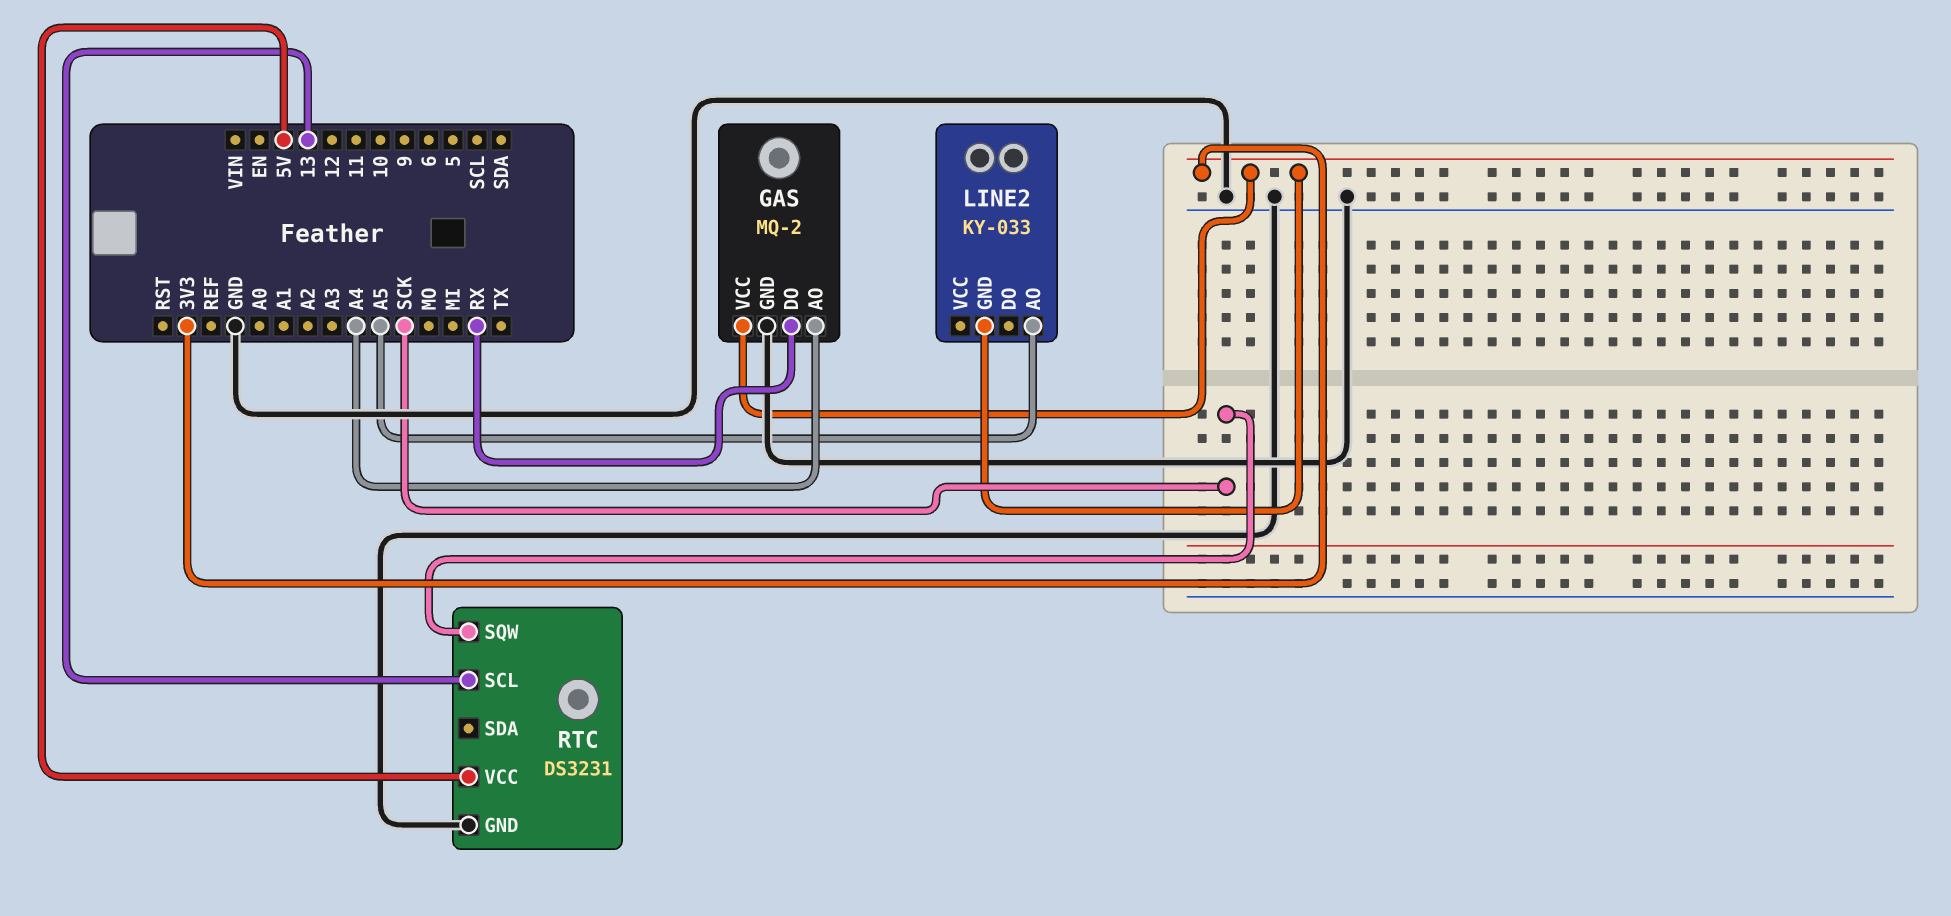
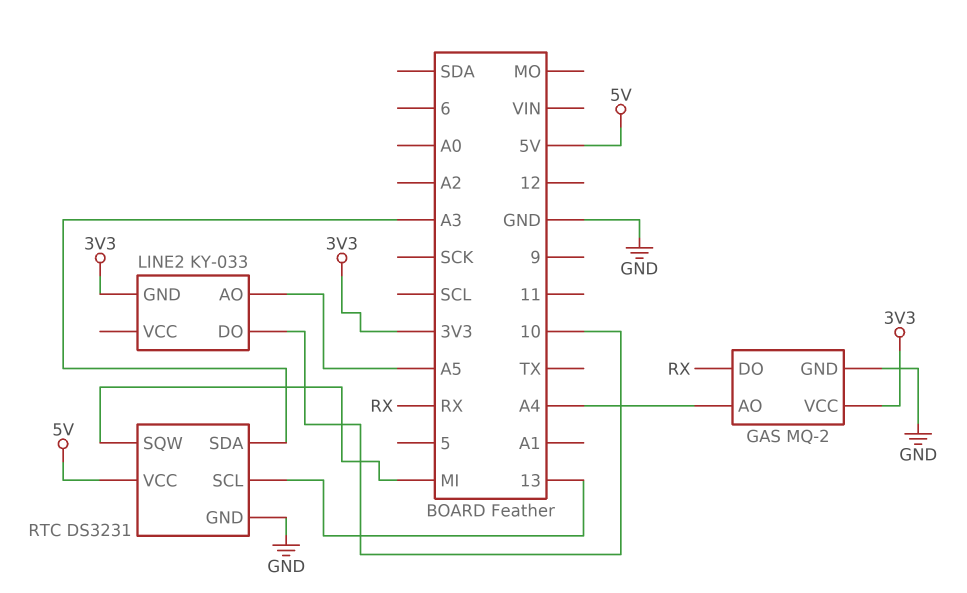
LINE2 pin DO: none -> 10
RTC pin SDA: none -> A3
RTC pin SQW: SCK -> MI

